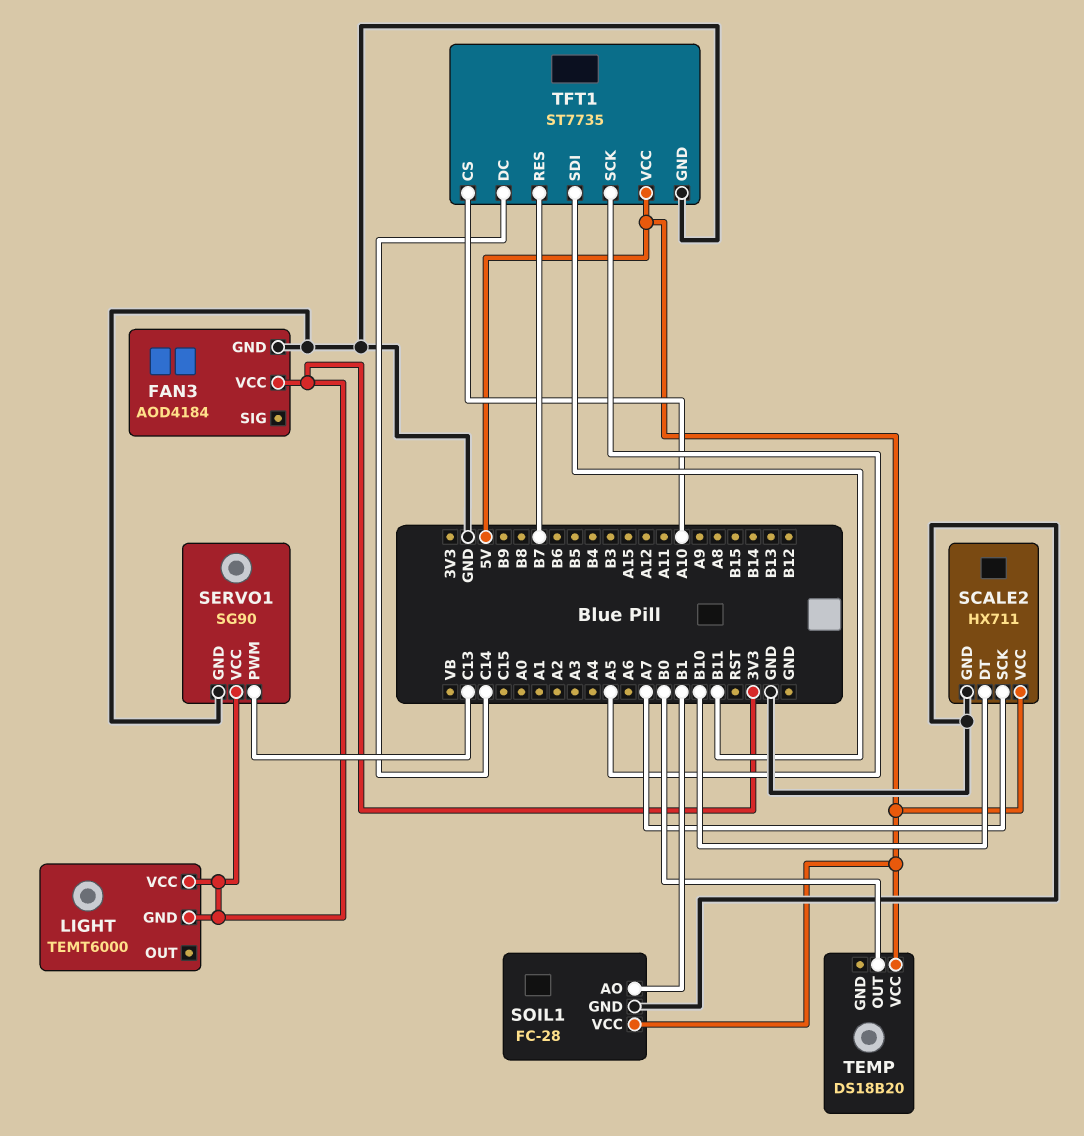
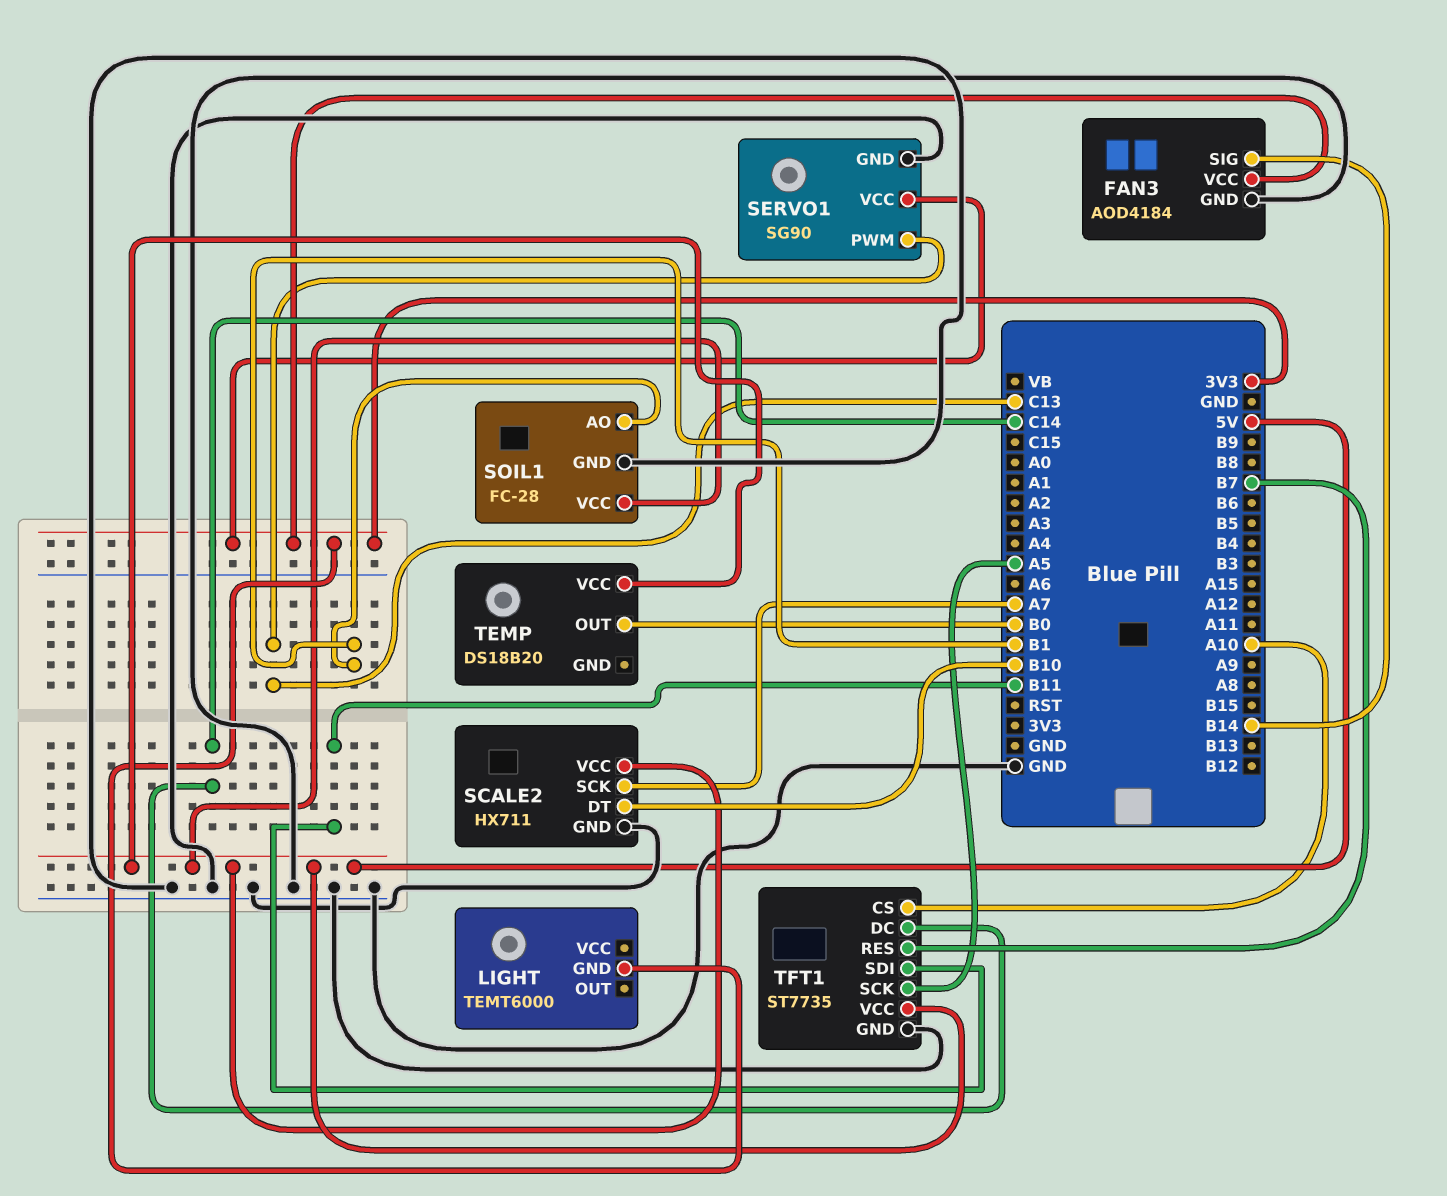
FAN3 pin SIG: none -> B14
LIGHT pin VCC: 3V3 -> none

